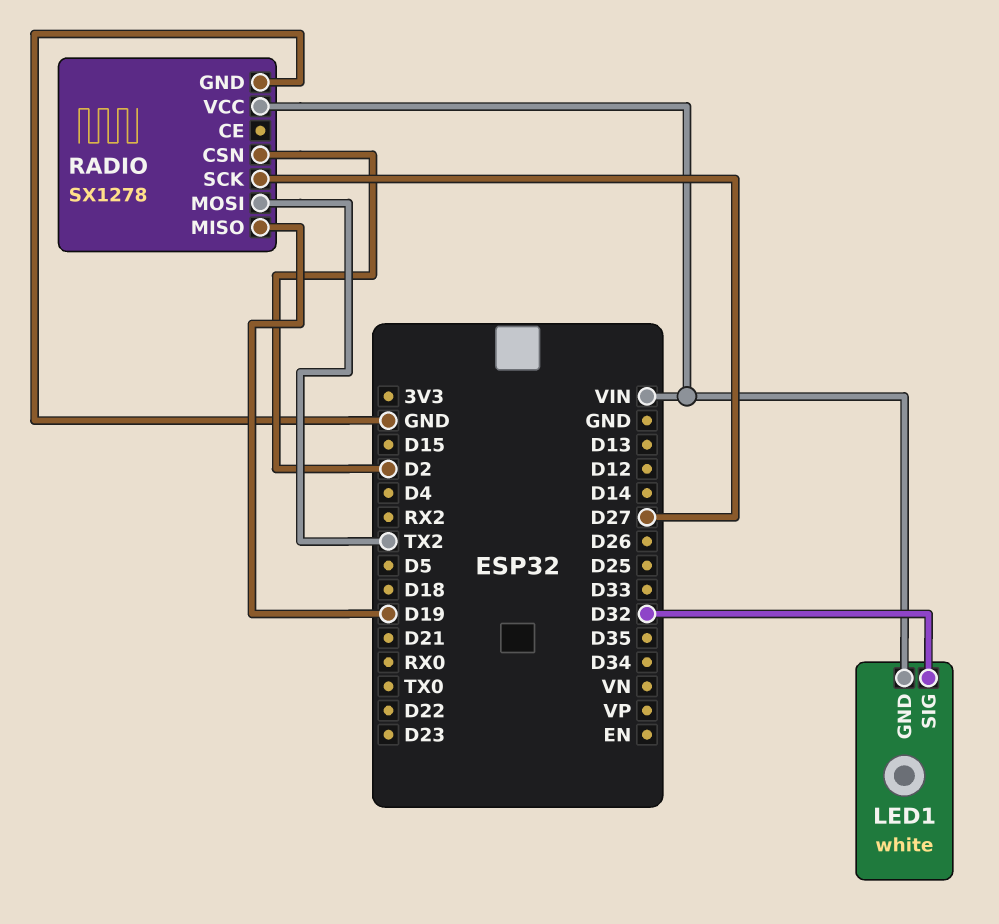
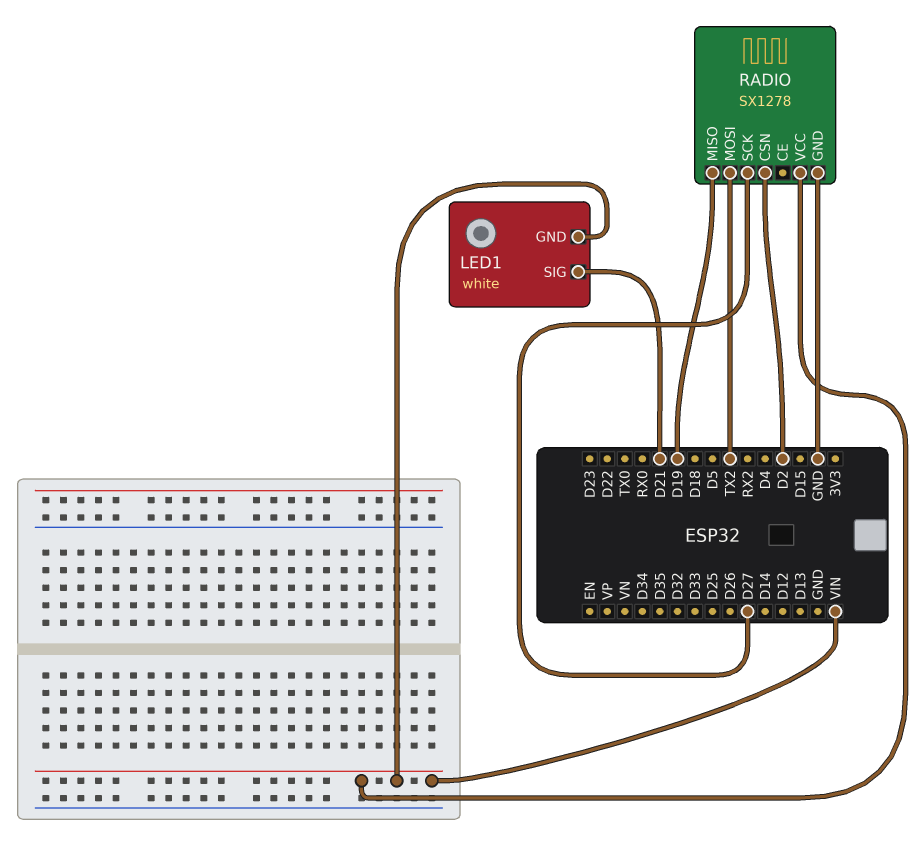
LED1 pin SIG: D32 -> D21

